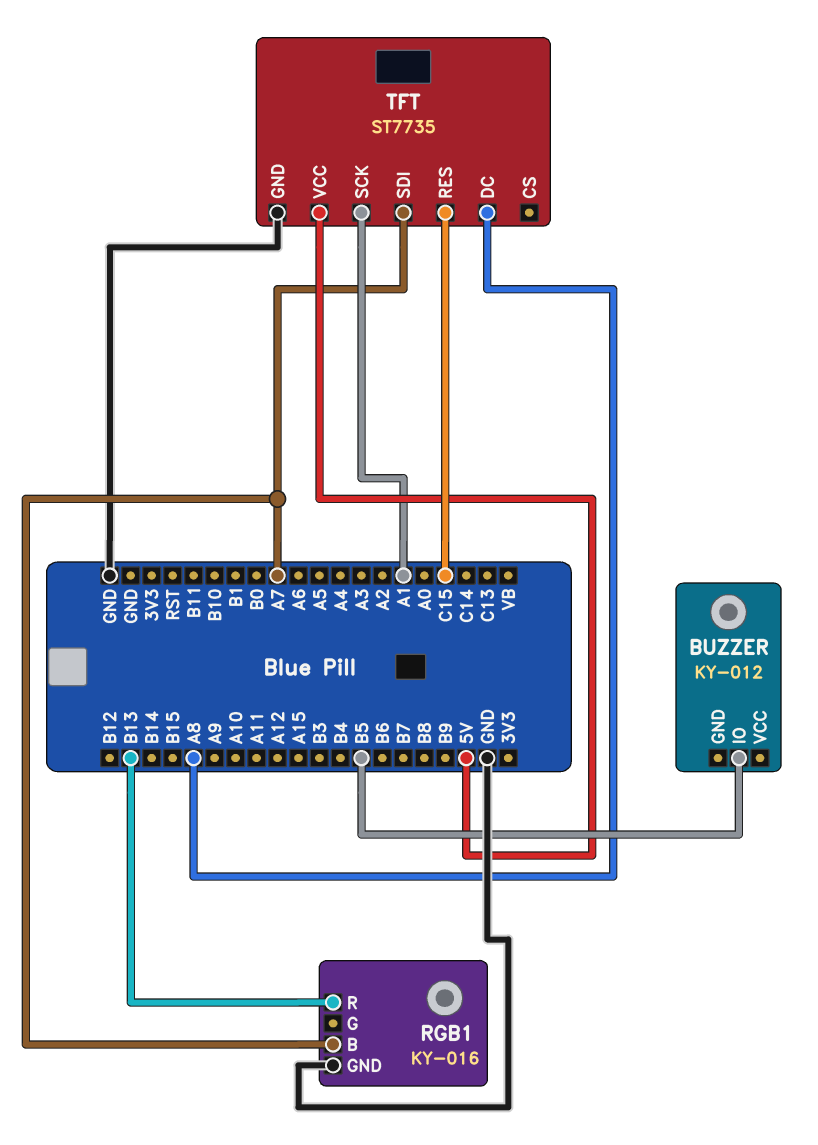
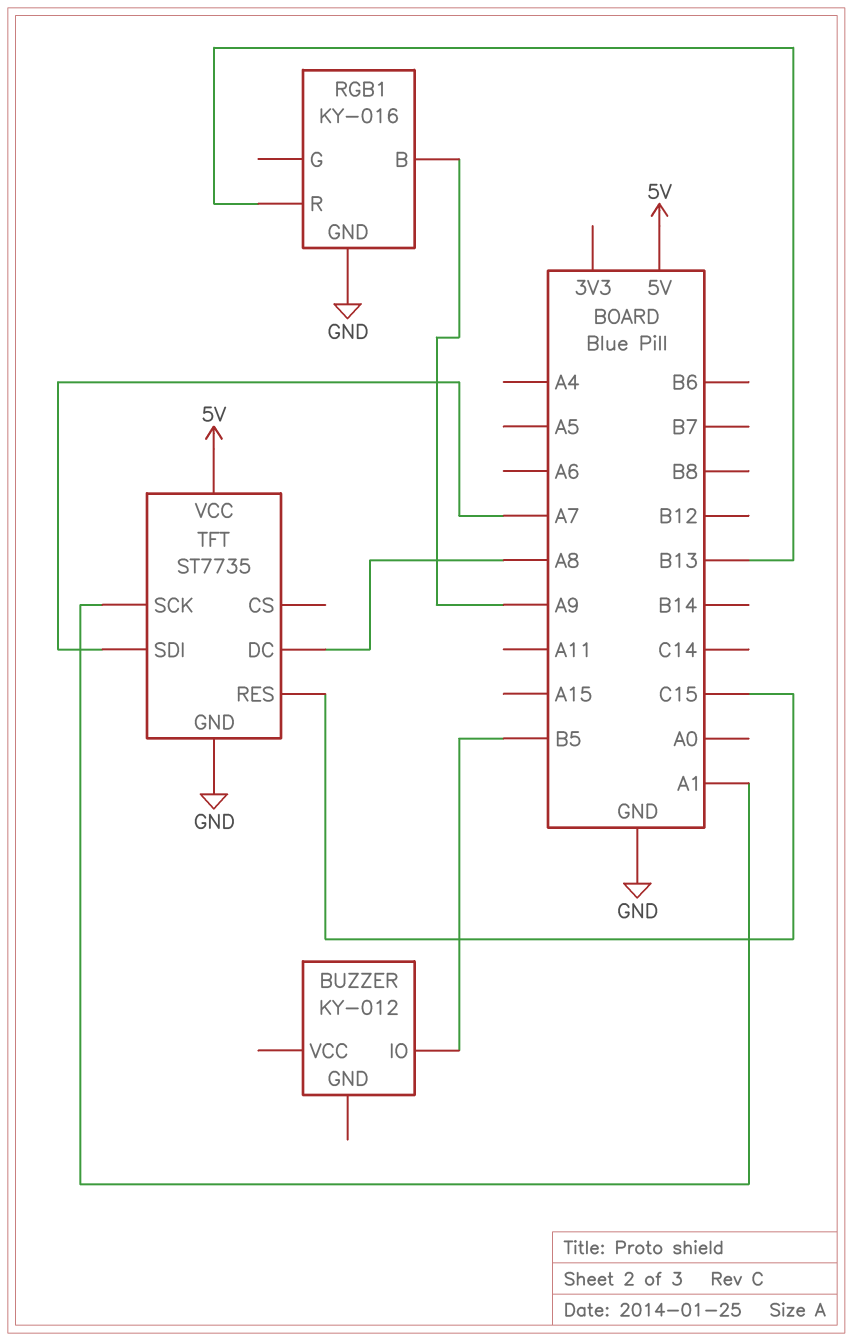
RGB1 pin B: A7 -> A9

